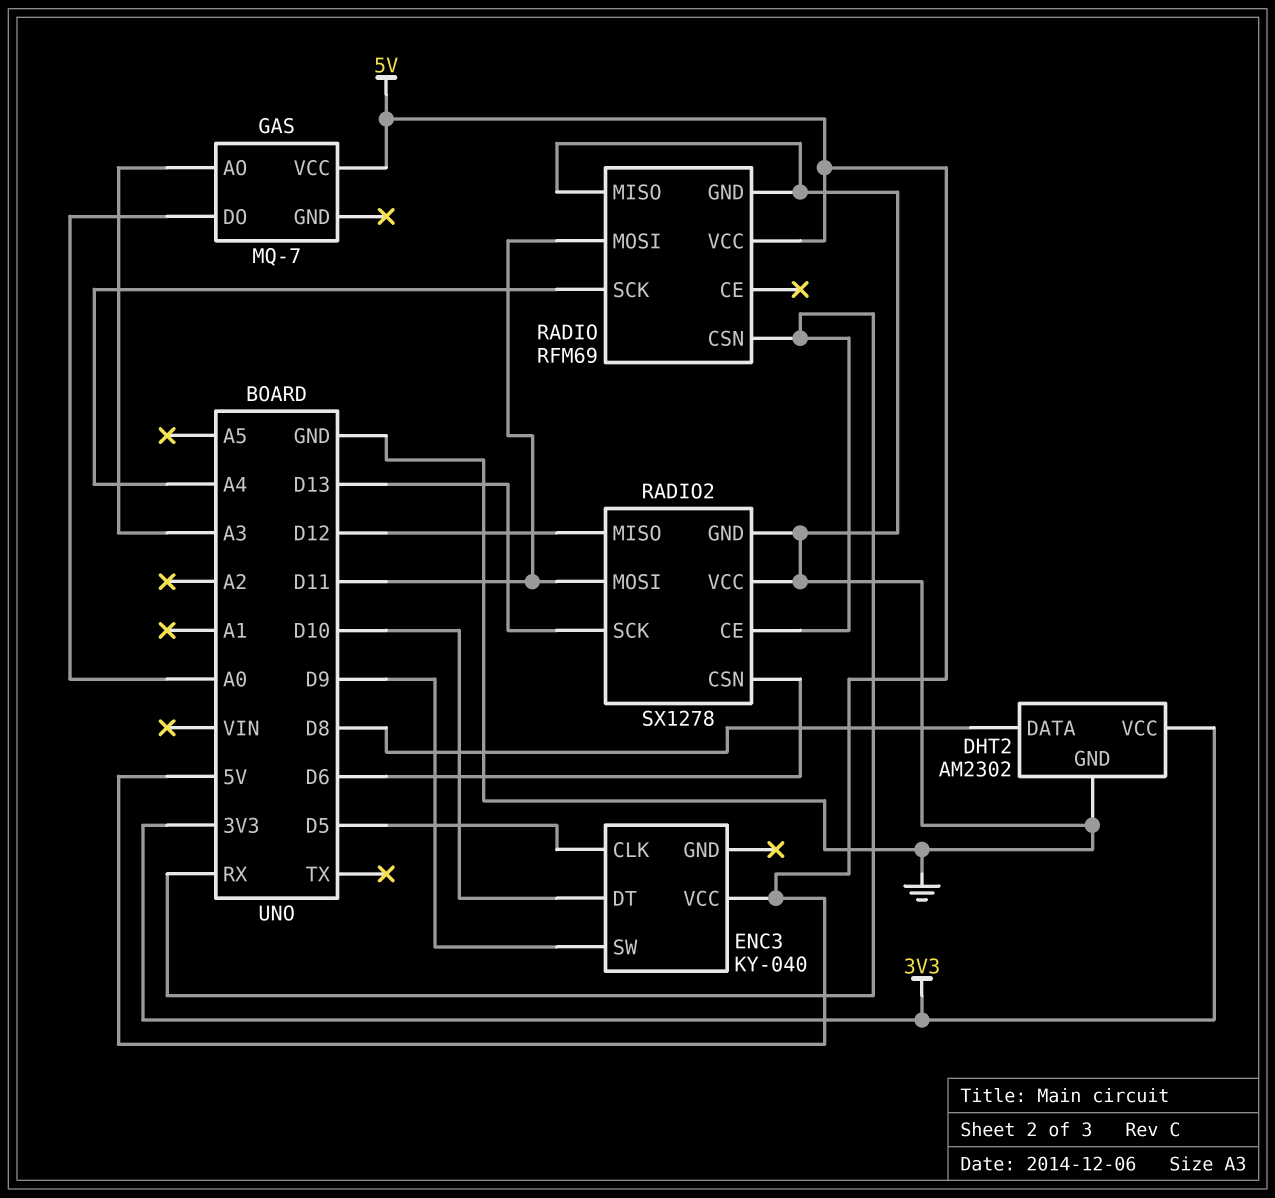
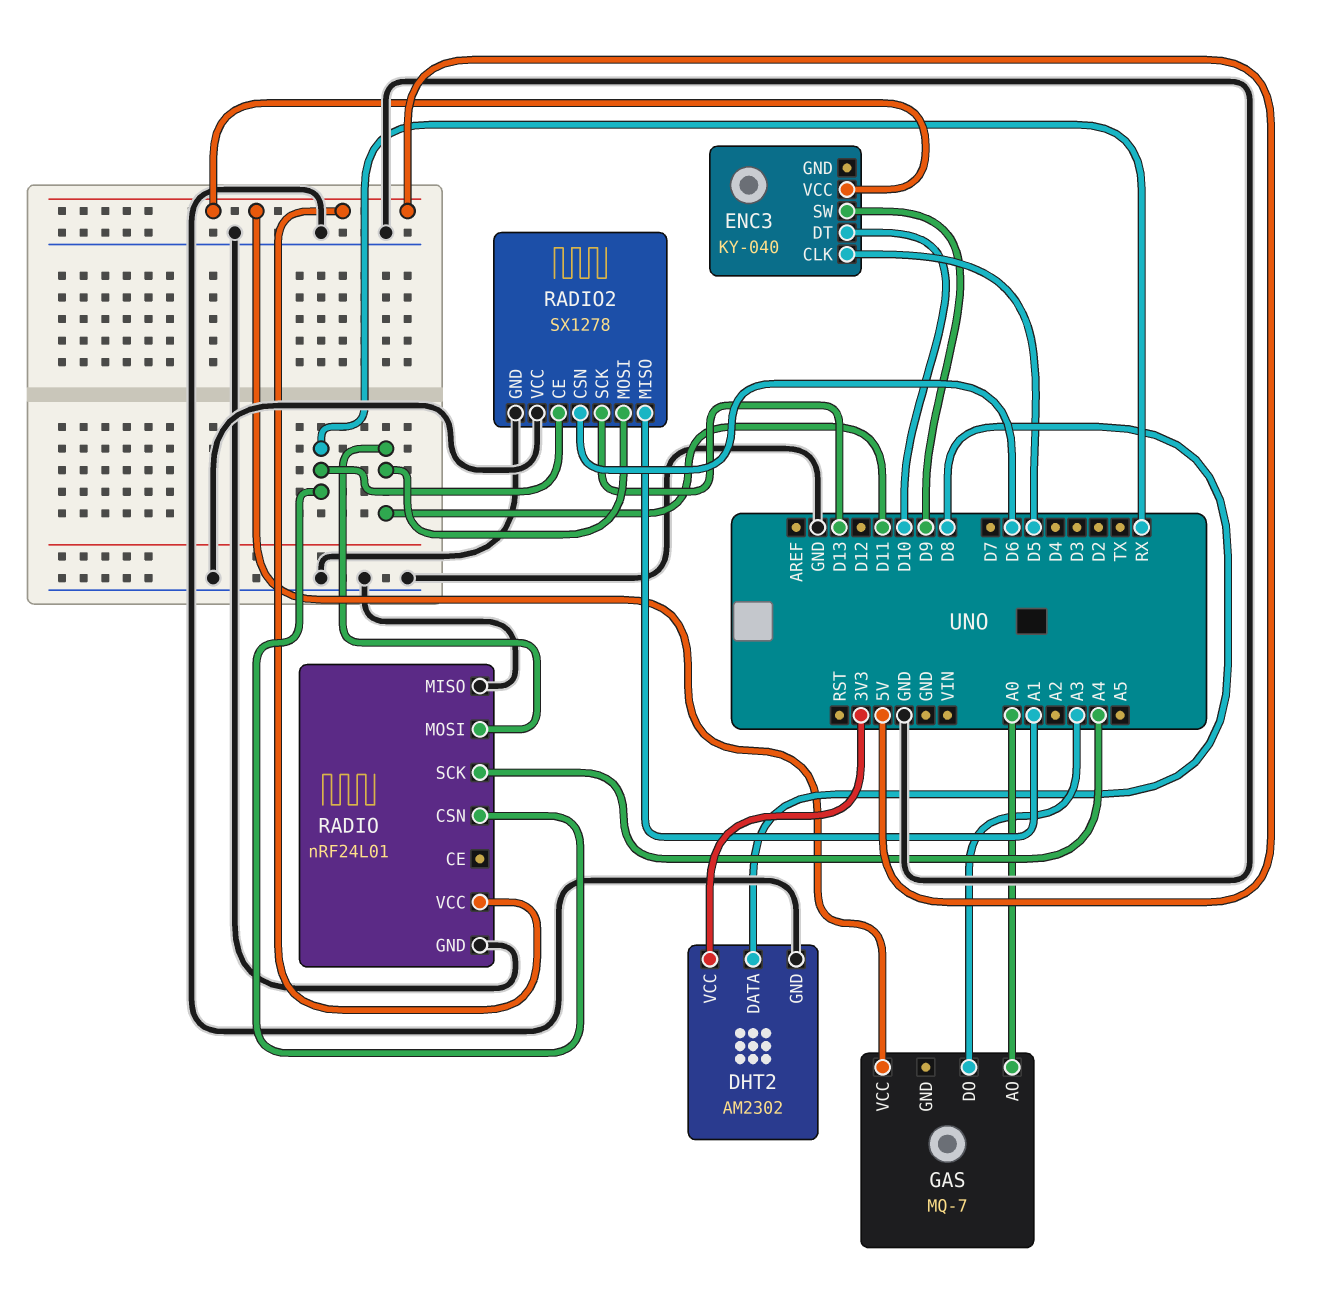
GAS pin AO: A3 -> A0
GAS pin DO: A0 -> A3
RADIO: RFM69 -> nRF24L01
RADIO2 pin MISO: D12 -> A1

